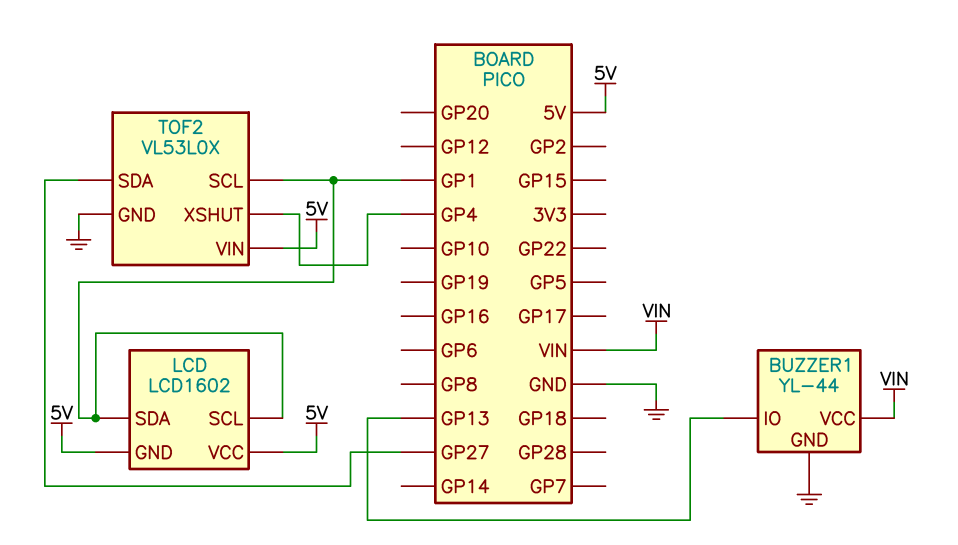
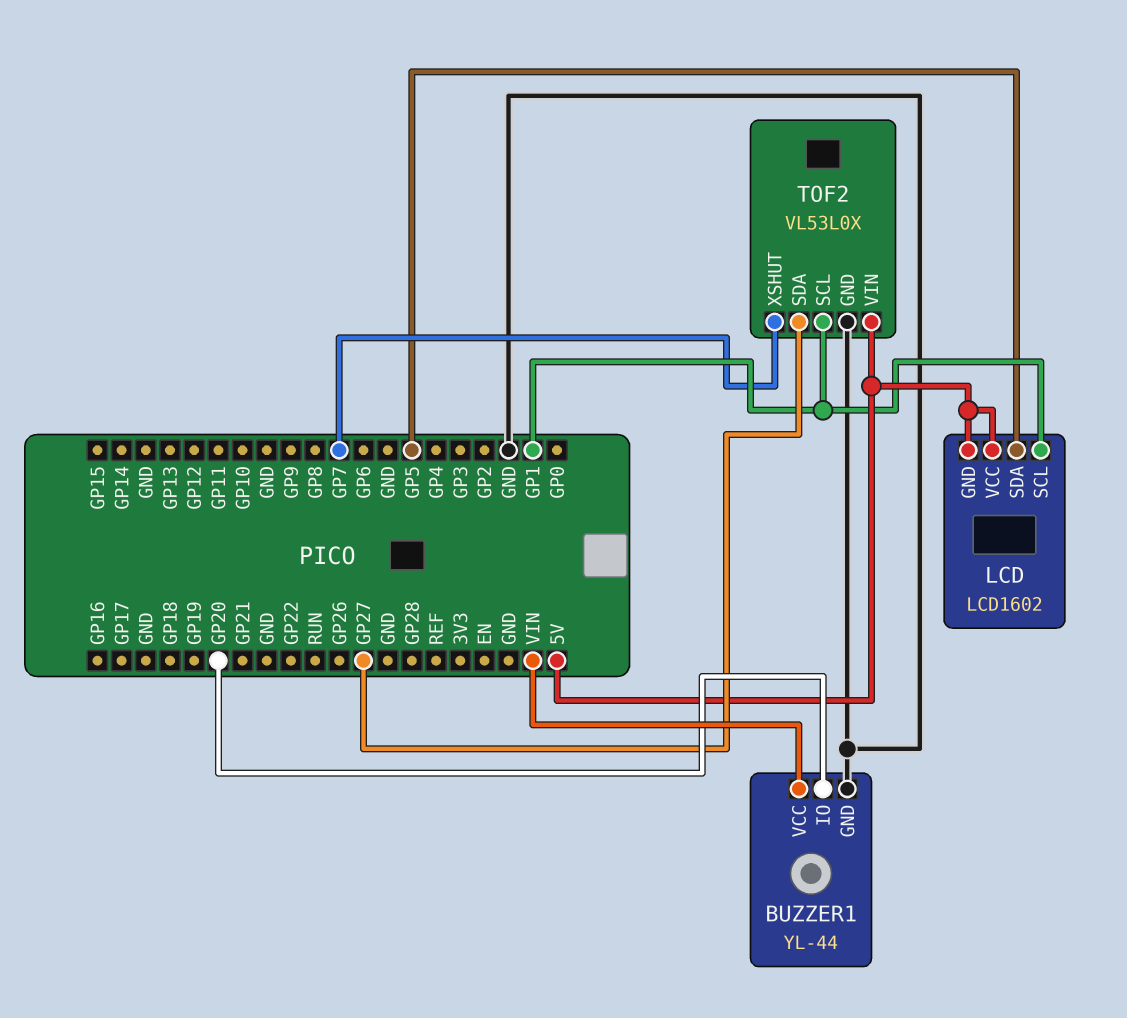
BUZZER1 pin IO: GP13 -> GP20
LCD pin SDA: GP1 -> GP5
TOF2 pin XSHUT: GP4 -> GP7

